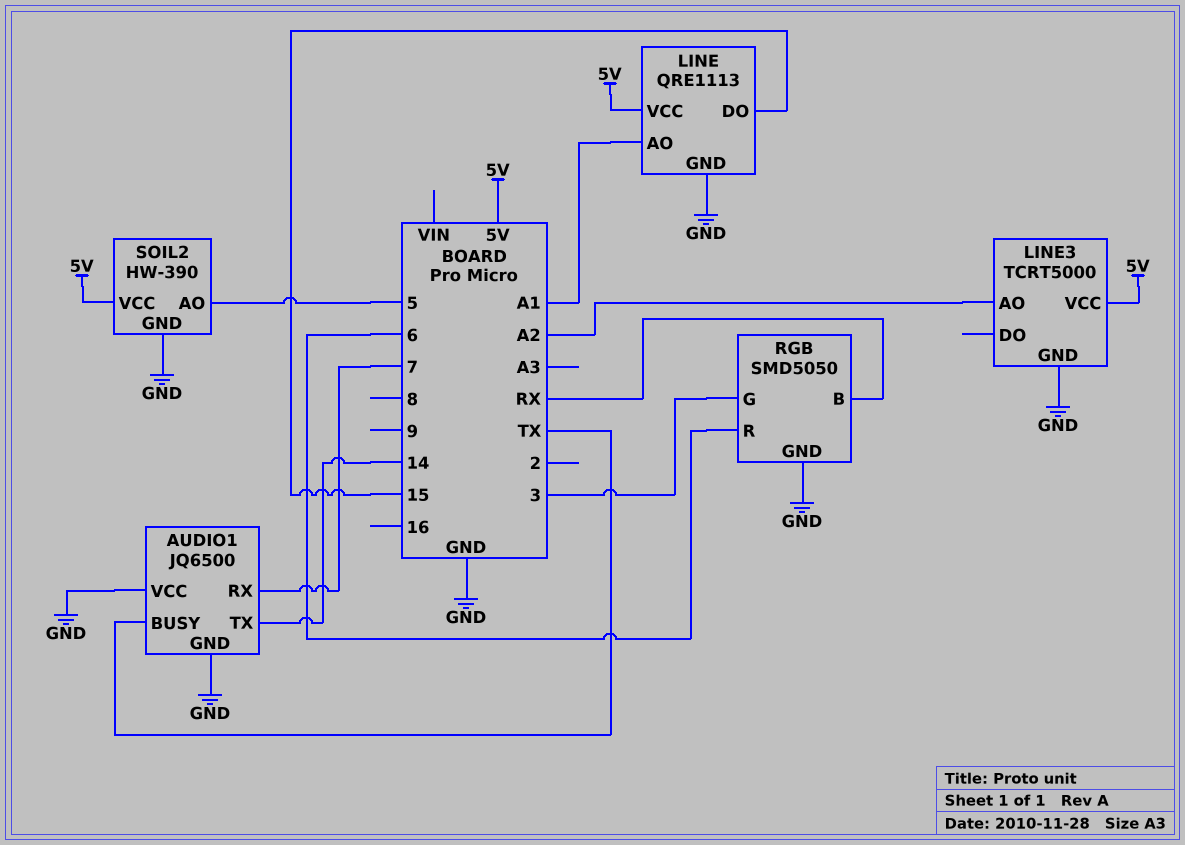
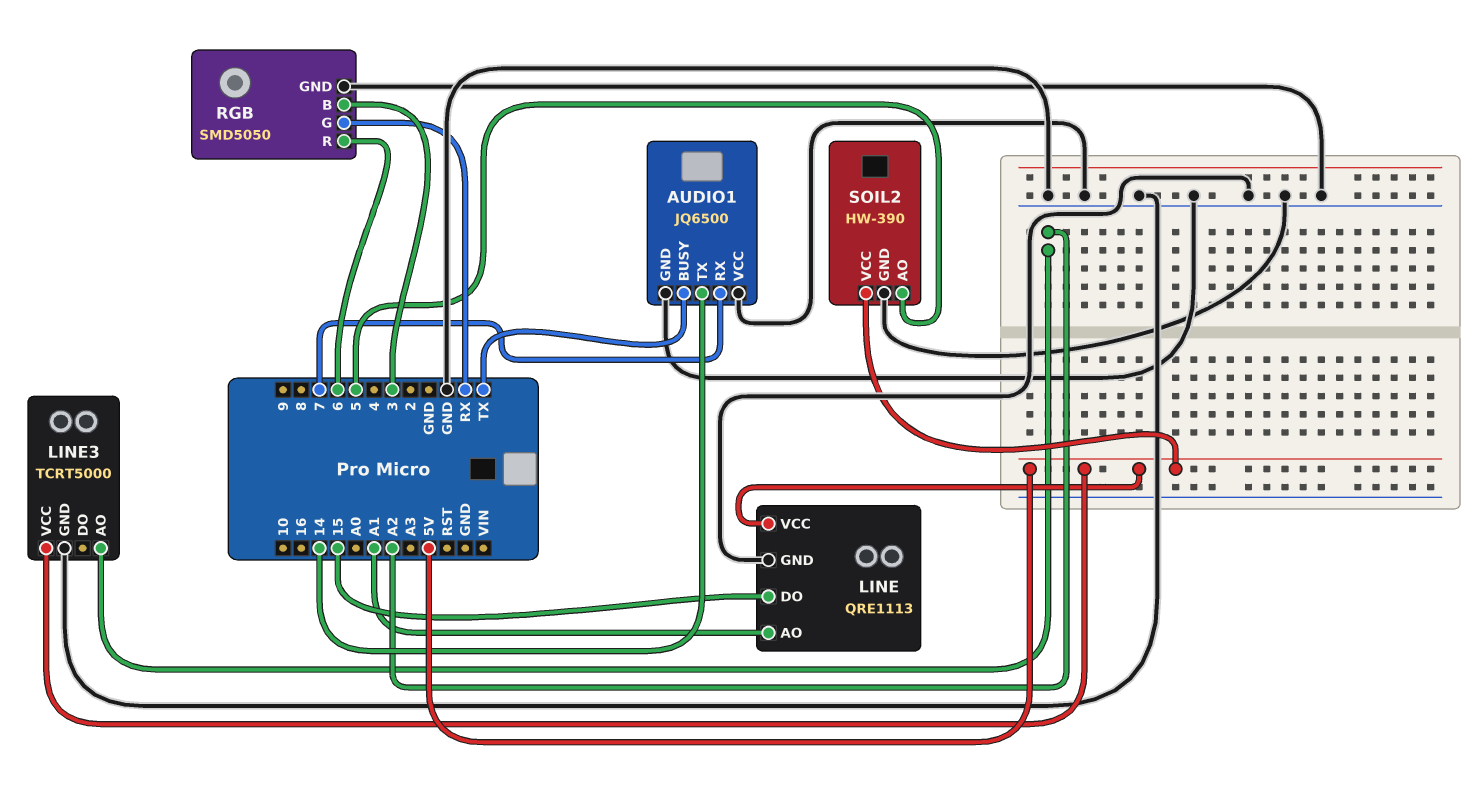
RGB pin B: RX -> 3
RGB pin G: 3 -> RX

